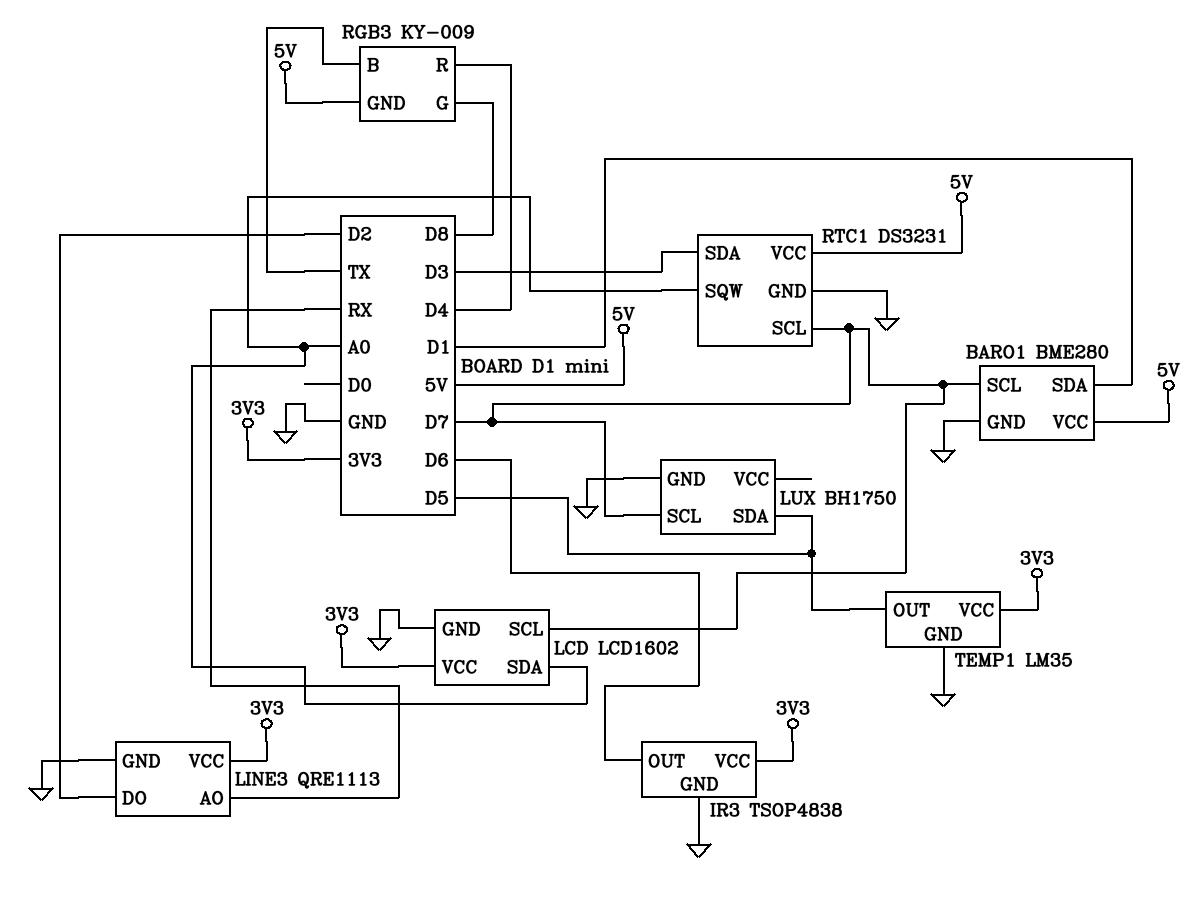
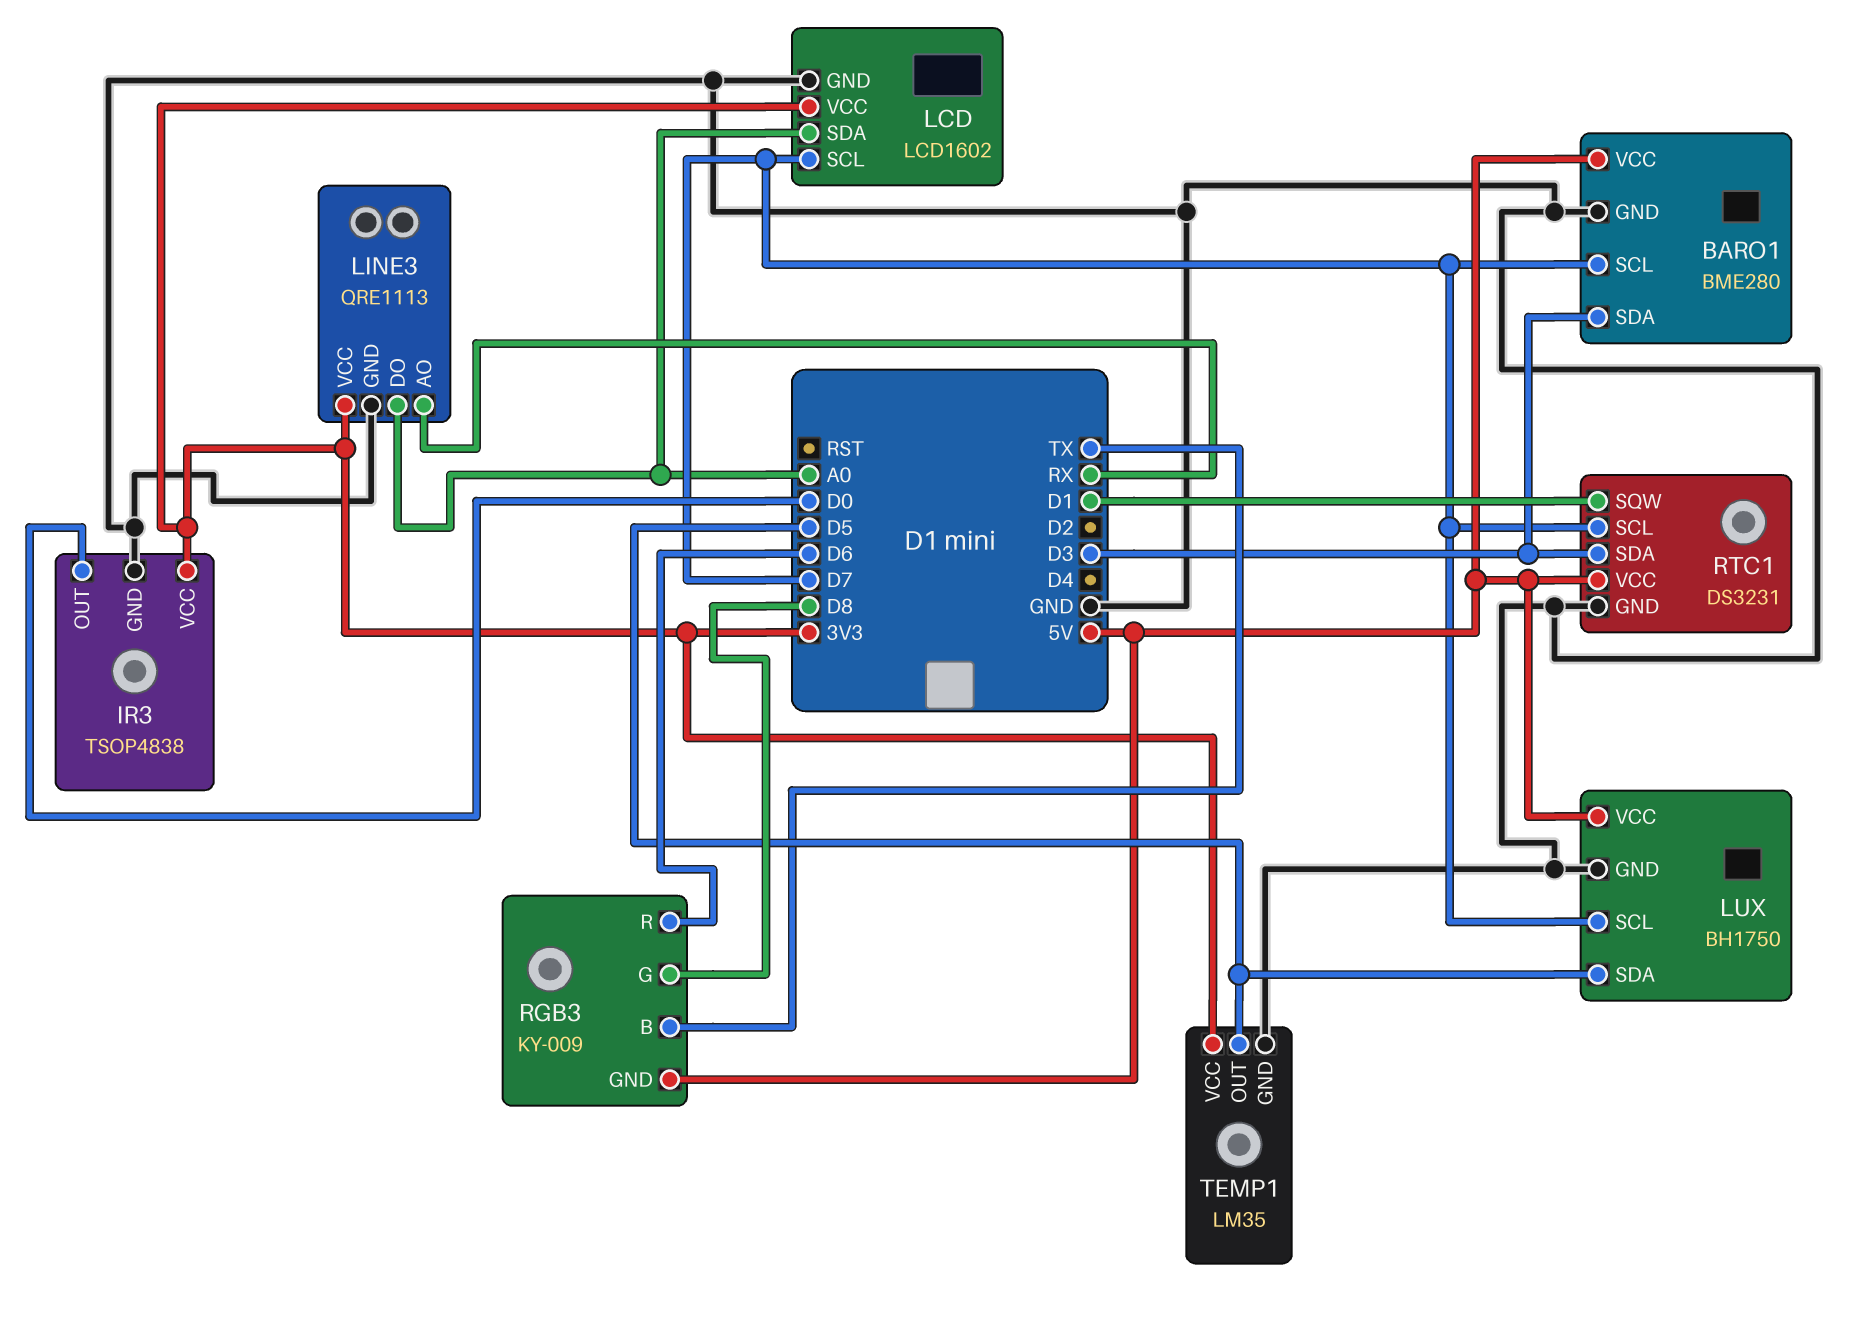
BARO1 pin SDA: D1 -> D3
IR3 pin OUT: D6 -> D0
LINE3 pin DO: D2 -> A0
LUX pin VCC: none -> 5V
RGB3 pin R: D4 -> D6
RTC1 pin SQW: A0 -> D1

